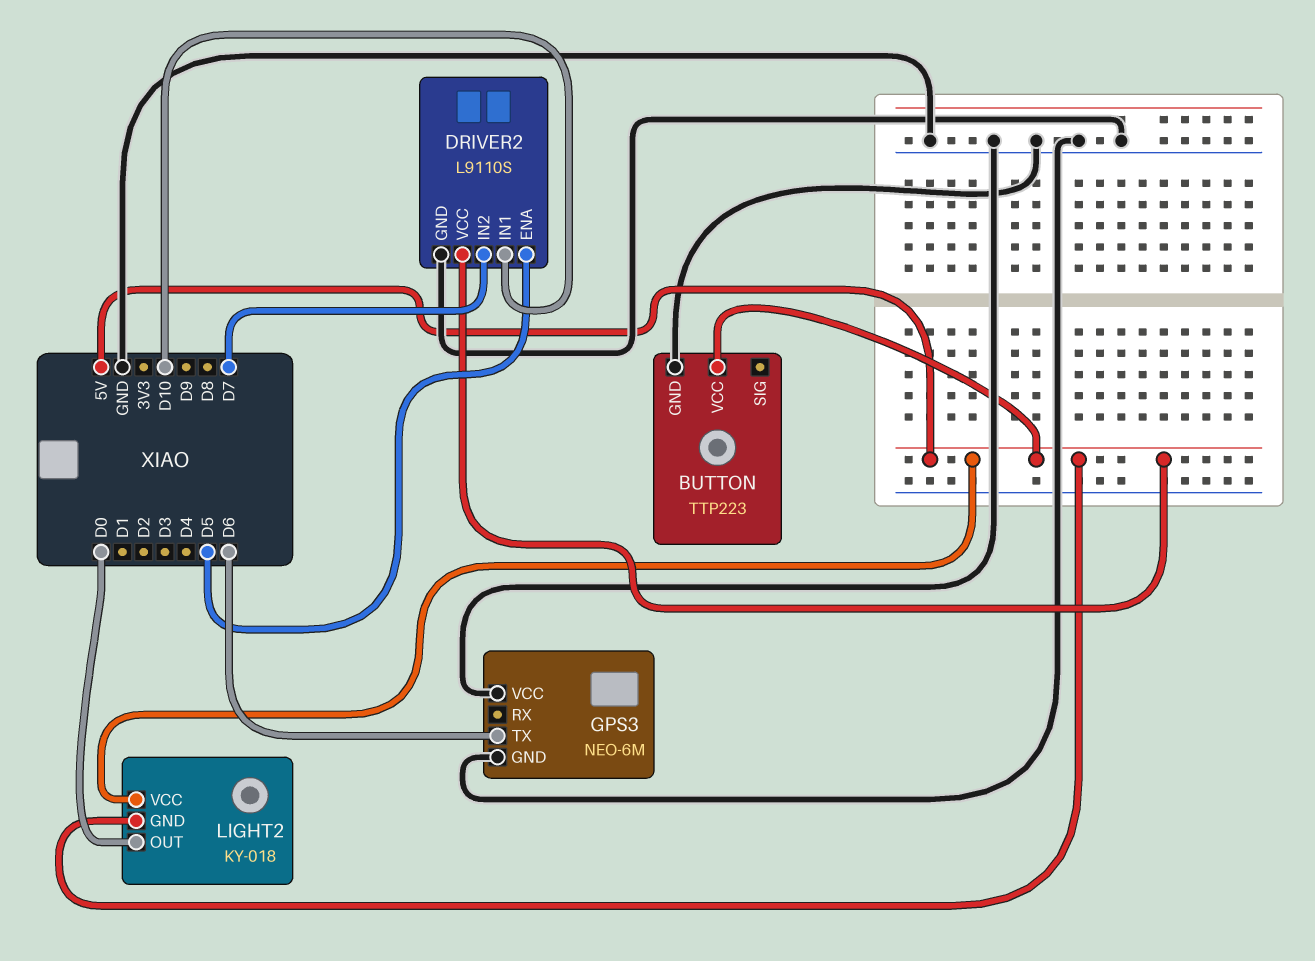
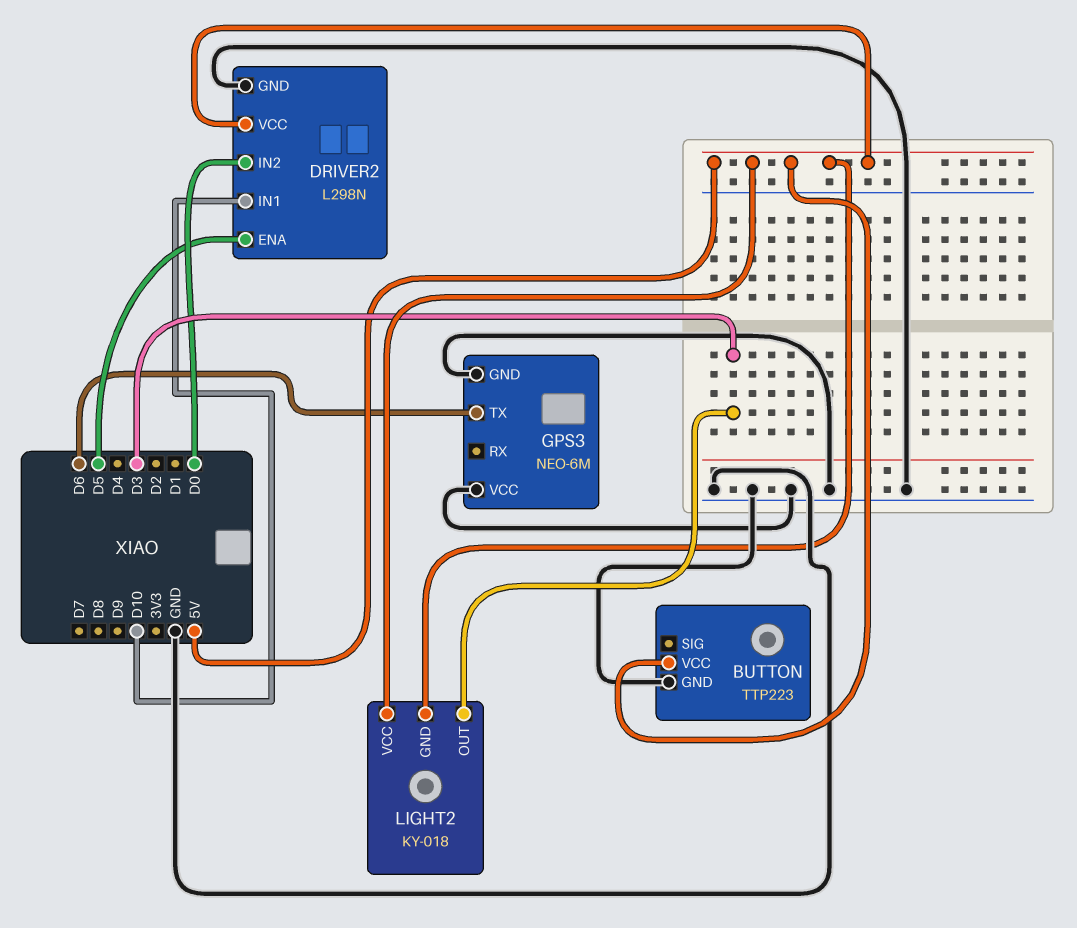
DRIVER2: L9110S -> L298N
DRIVER2 pin IN2: D7 -> D0
LIGHT2 pin OUT: D0 -> D3

